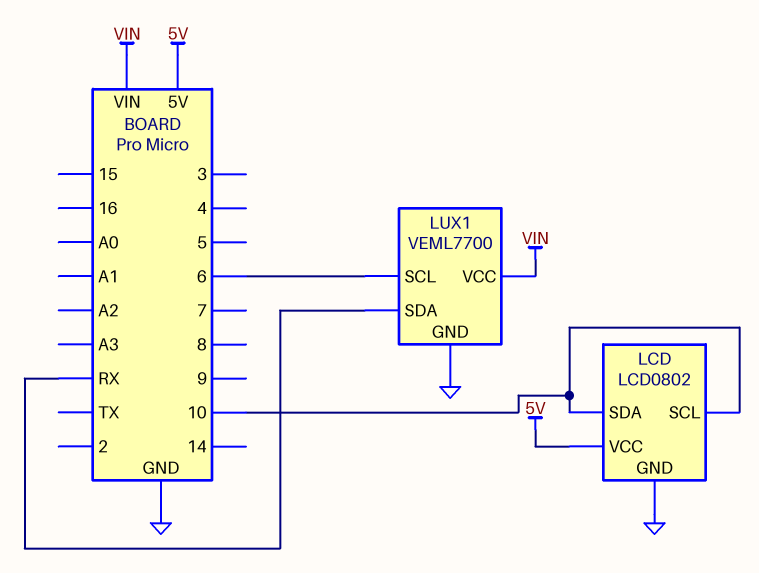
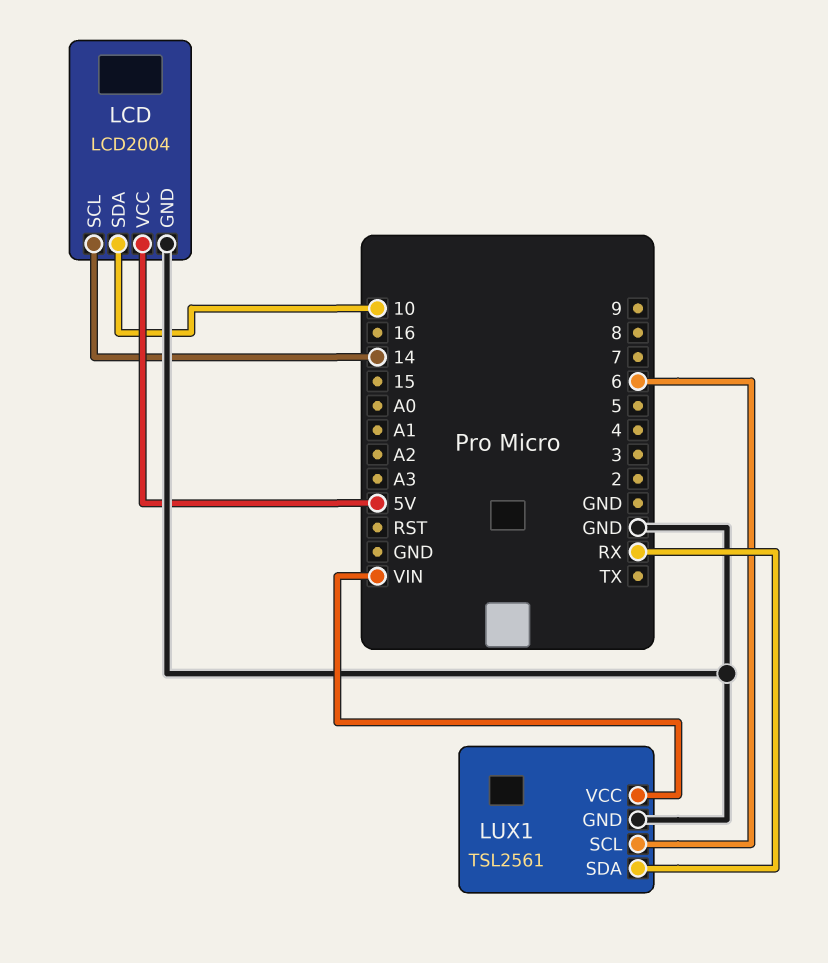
LCD: LCD0802 -> LCD2004
LCD pin SCL: 10 -> 14
LUX1: VEML7700 -> TSL2561

